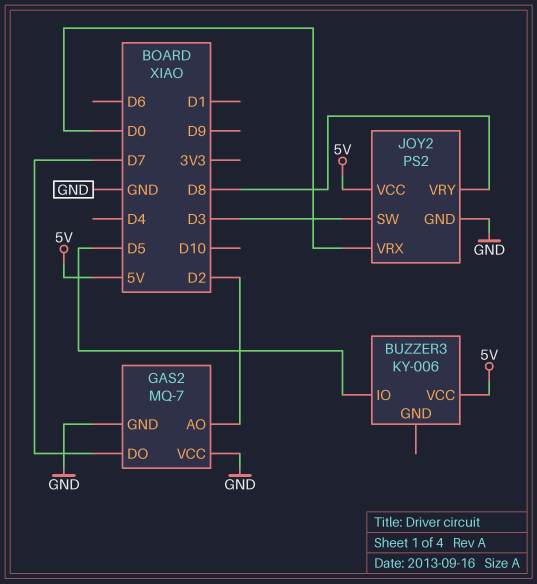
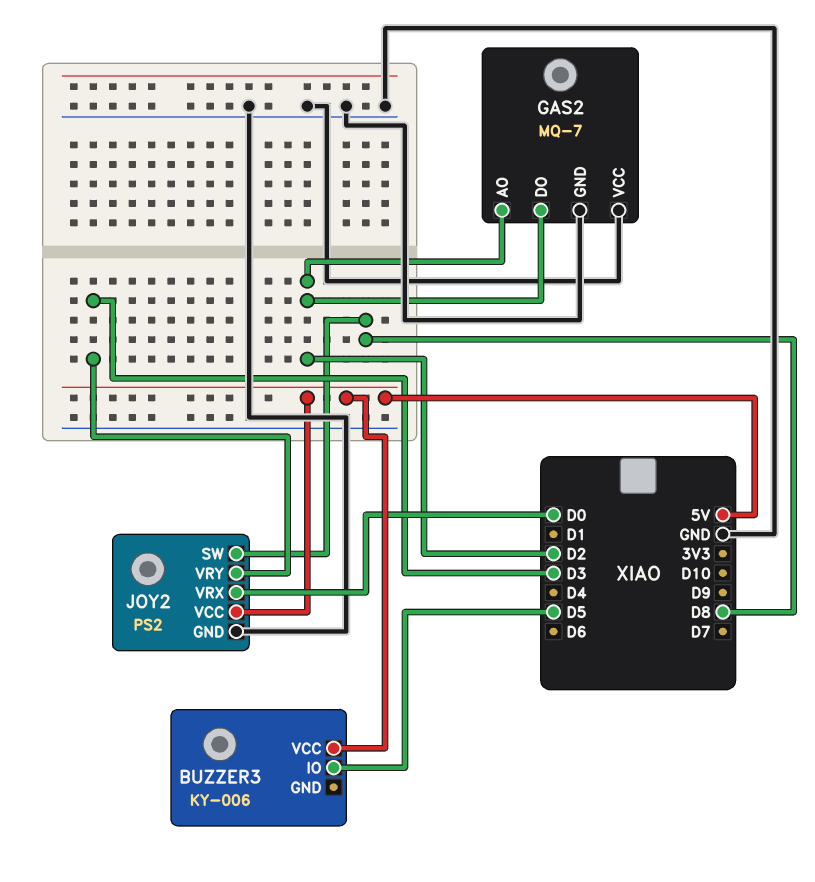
GAS2 pin DO: D7 -> D2
JOY2 pin SW: D3 -> D8
JOY2 pin VRY: D8 -> D3

